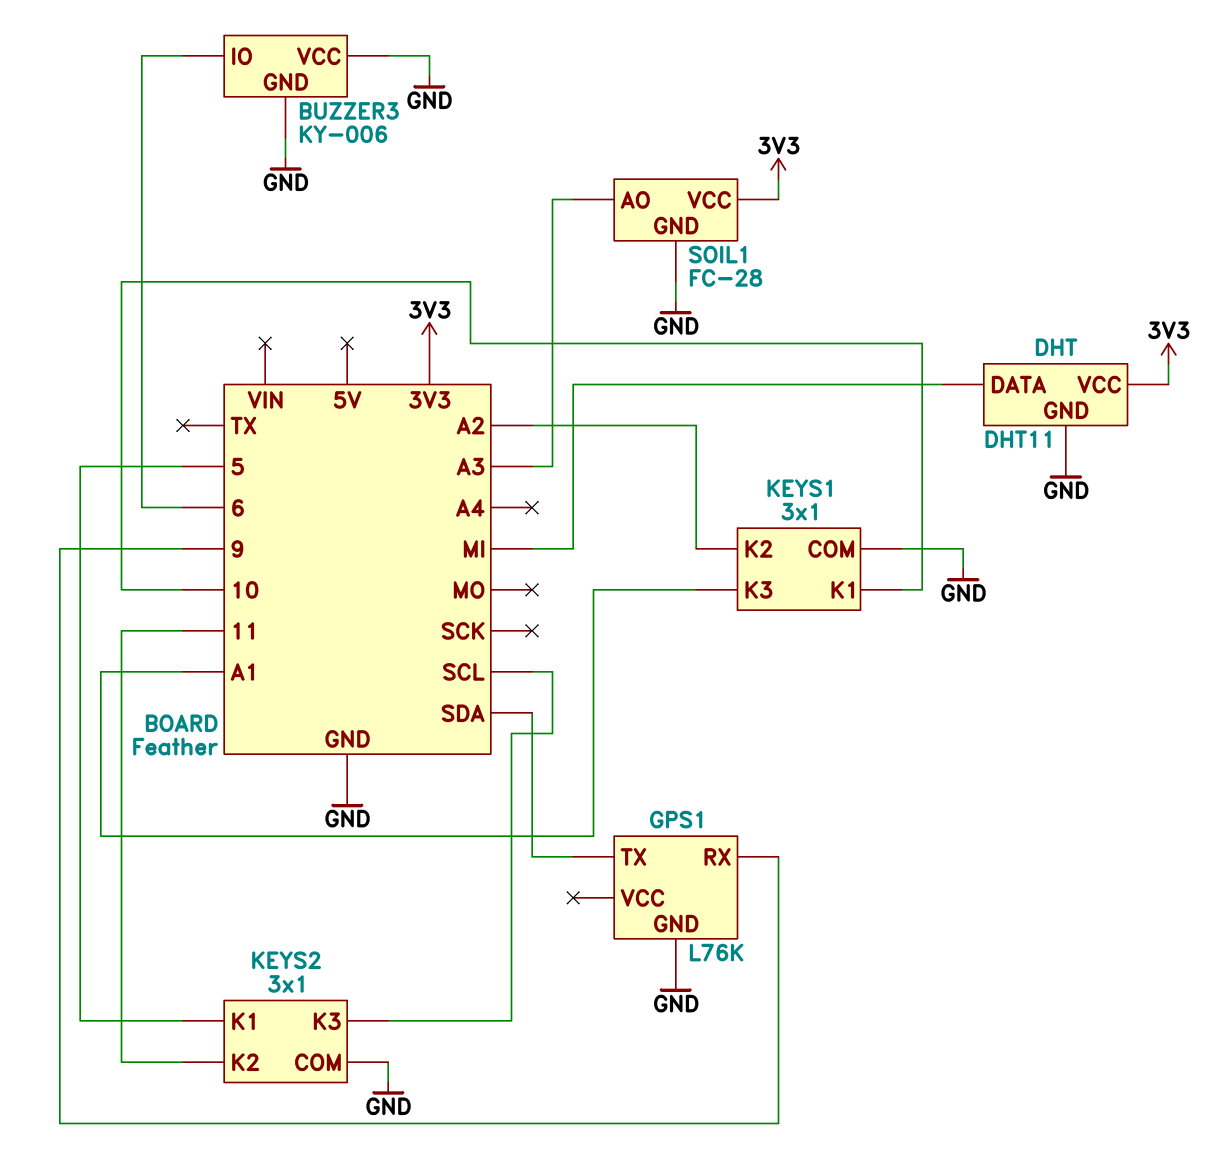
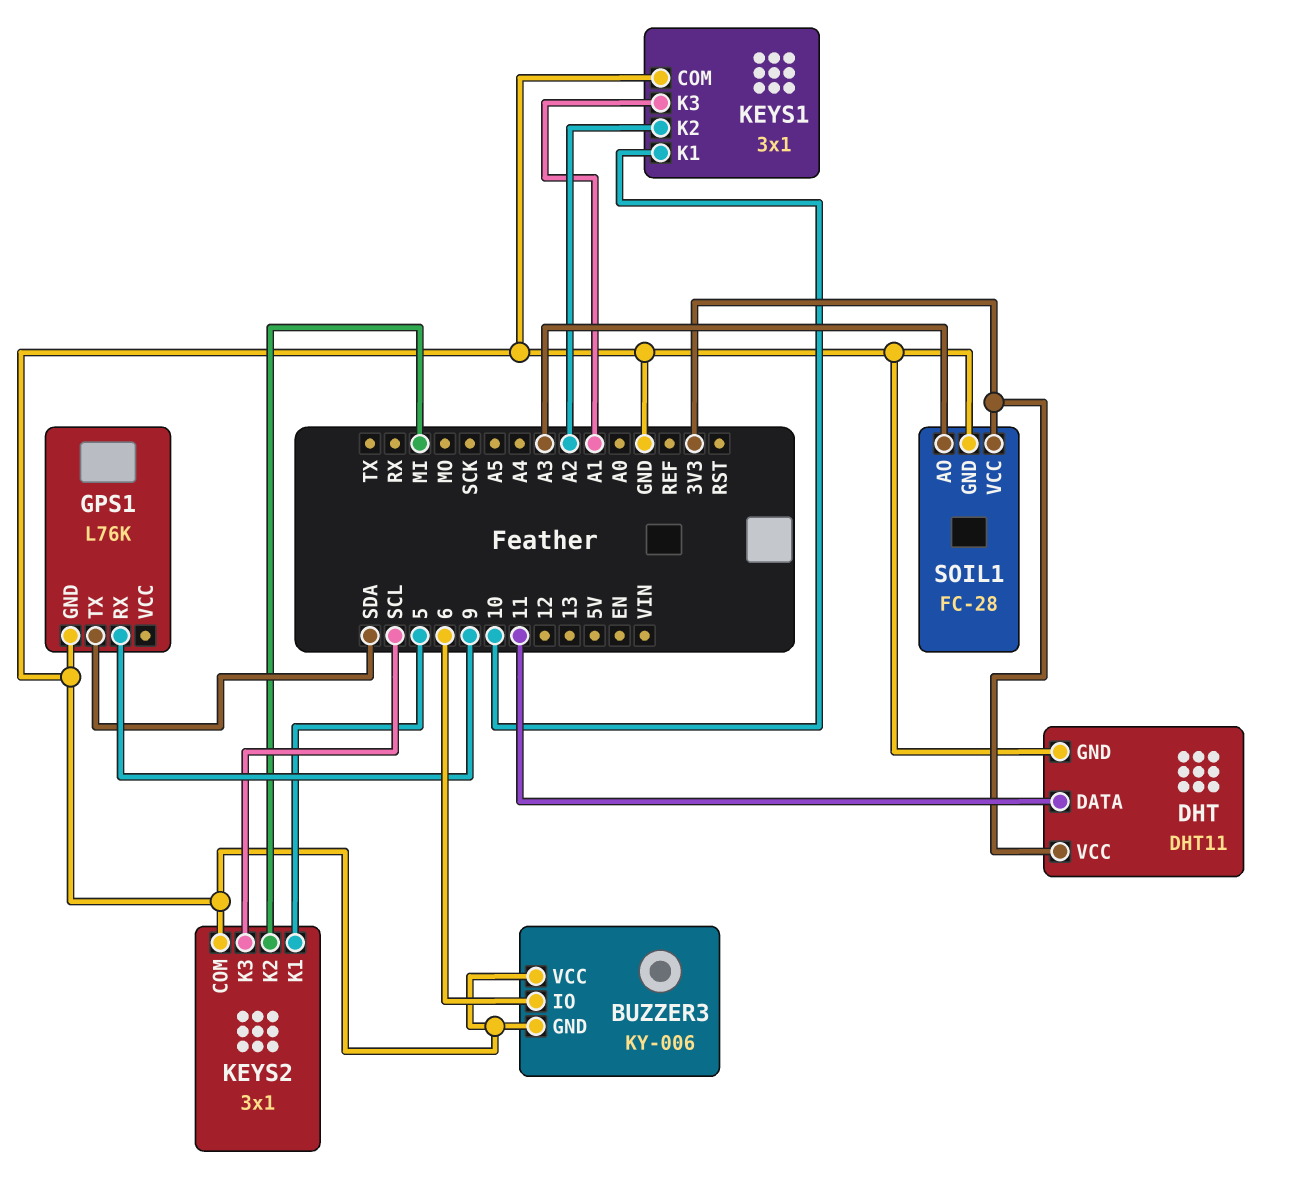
DHT pin DATA: MI -> 11
KEYS2 pin K2: 11 -> MI

